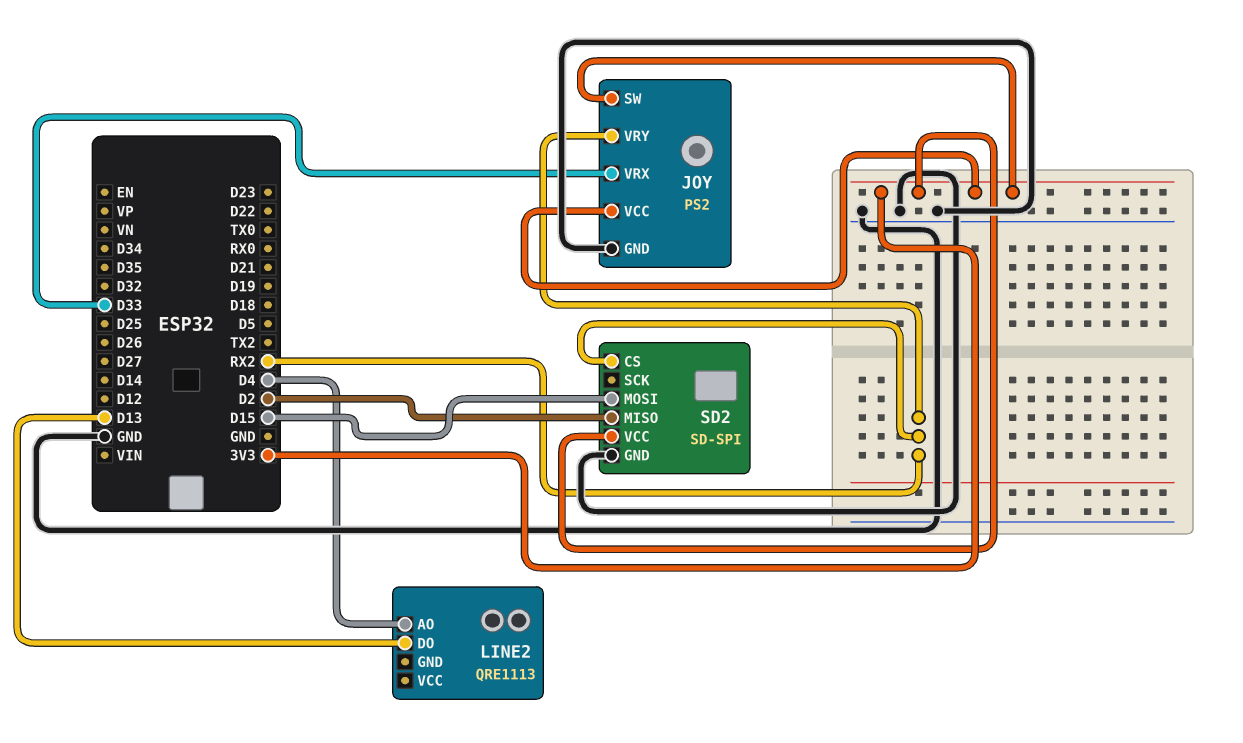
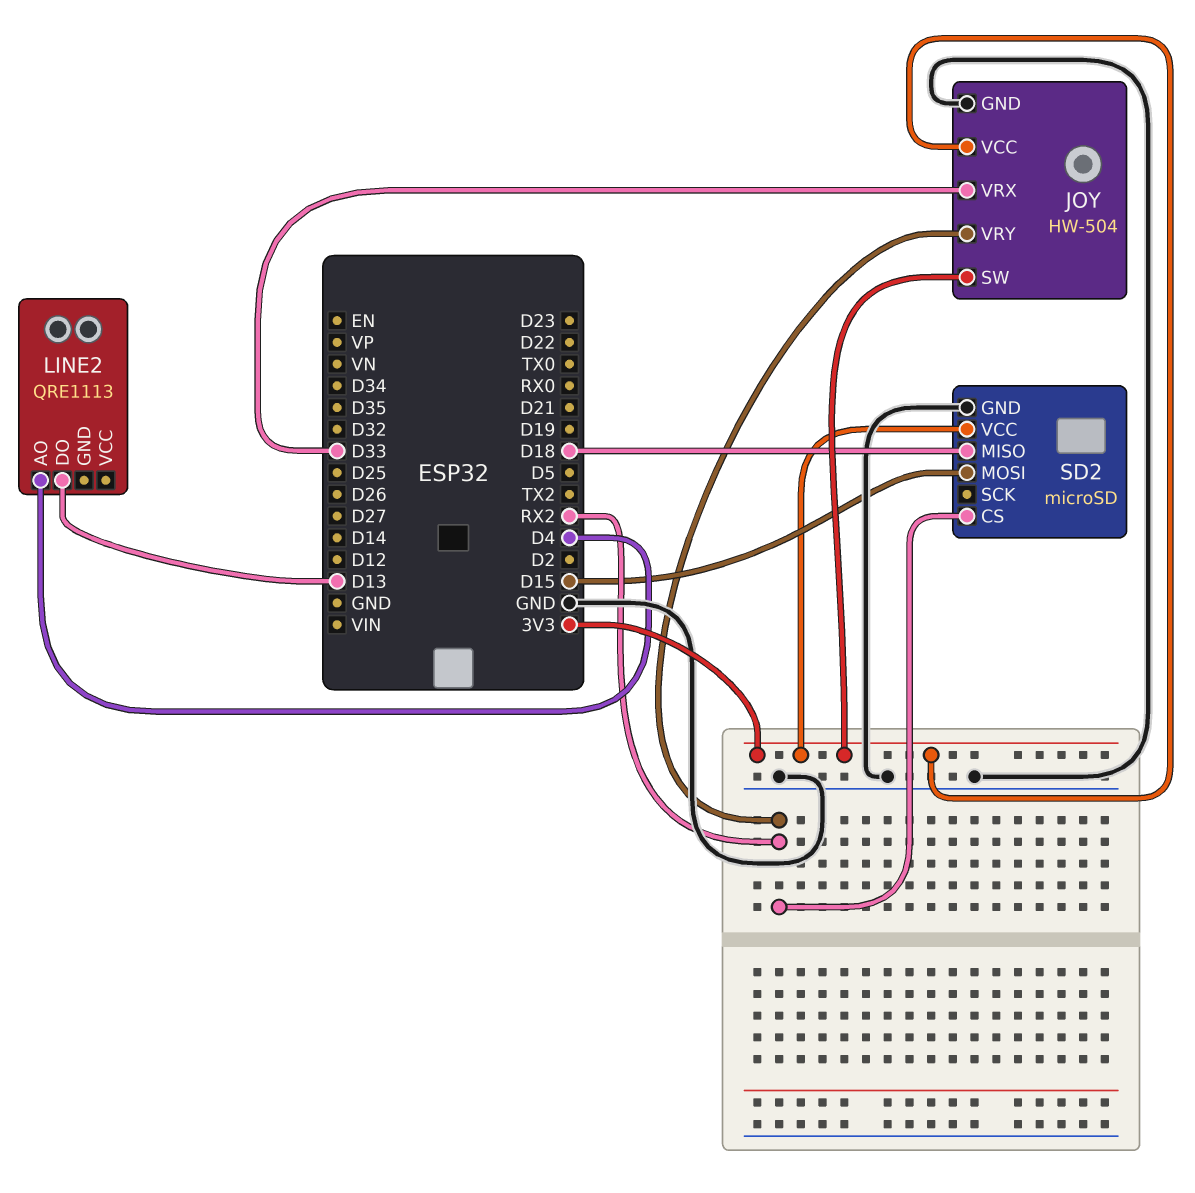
JOY: PS2 -> HW-504
SD2: SD-SPI -> microSD
SD2 pin MISO: D2 -> D18

